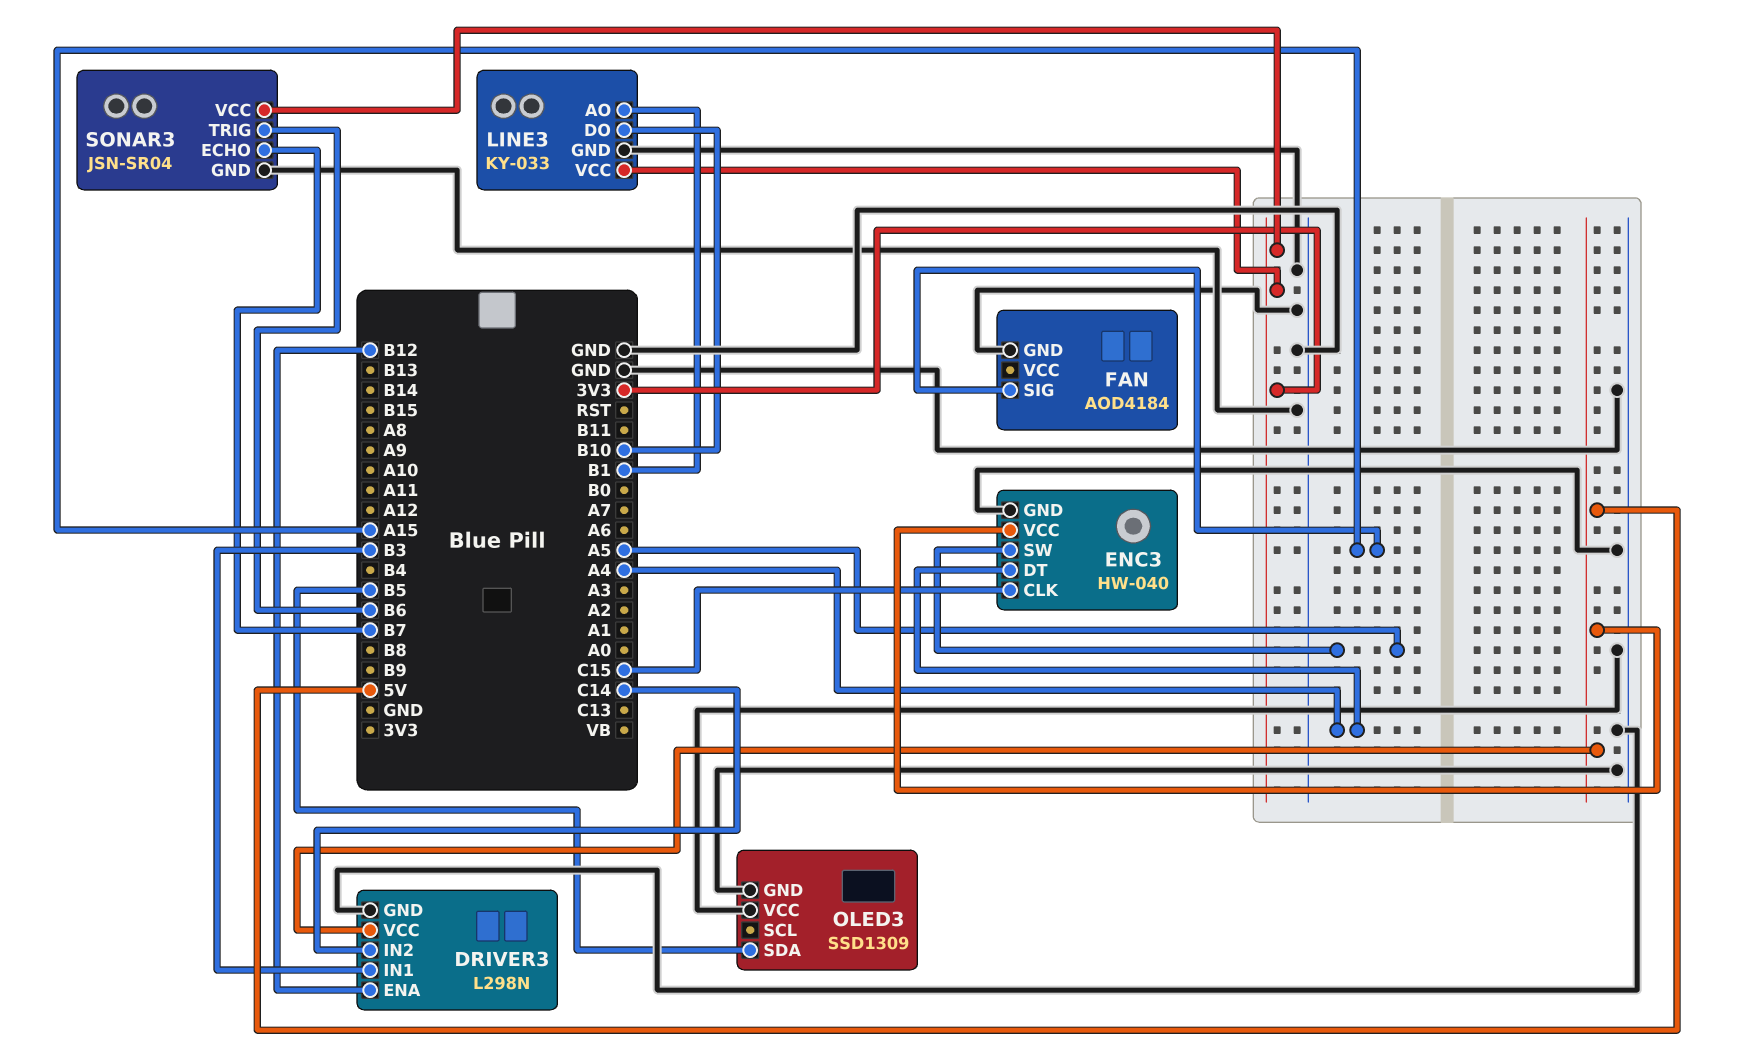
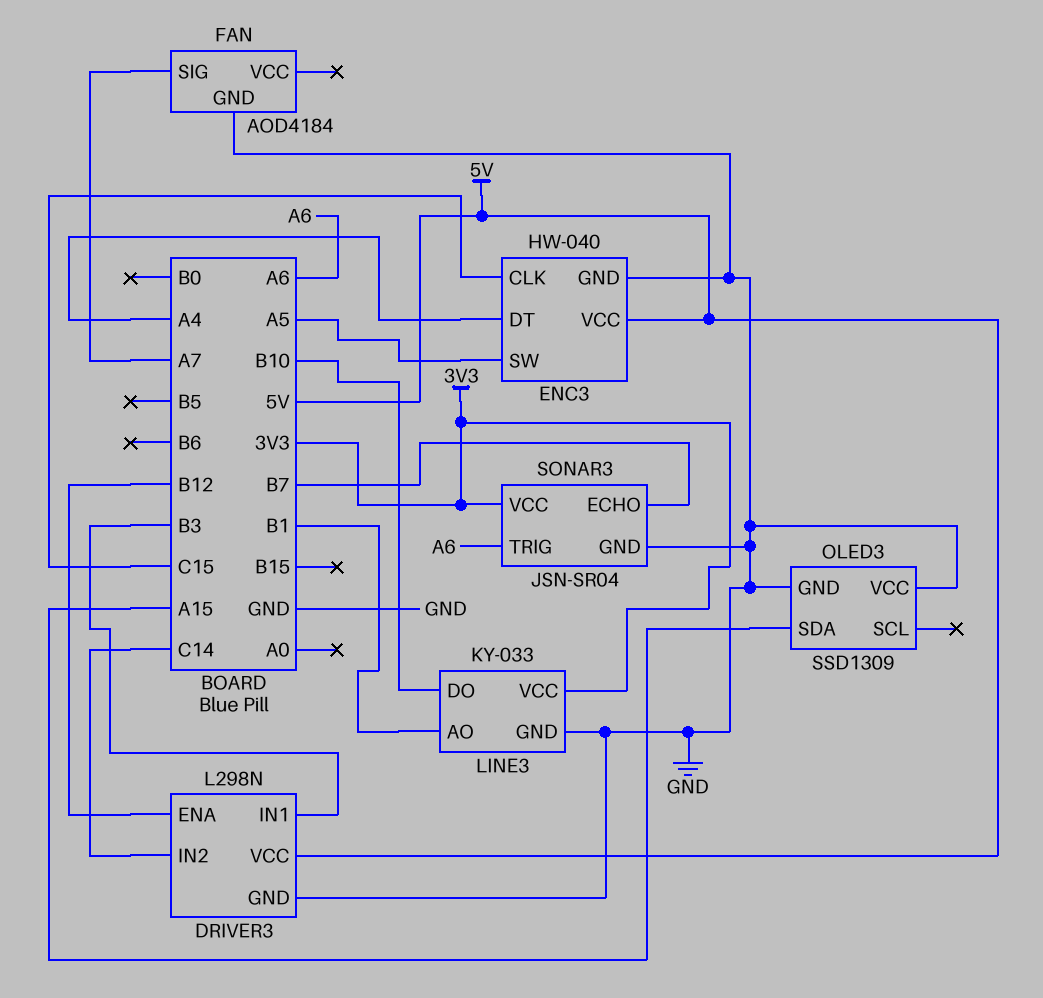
FAN pin SIG: A15 -> A7
OLED3 pin SDA: B5 -> A15
SONAR3 pin TRIG: B6 -> A6

